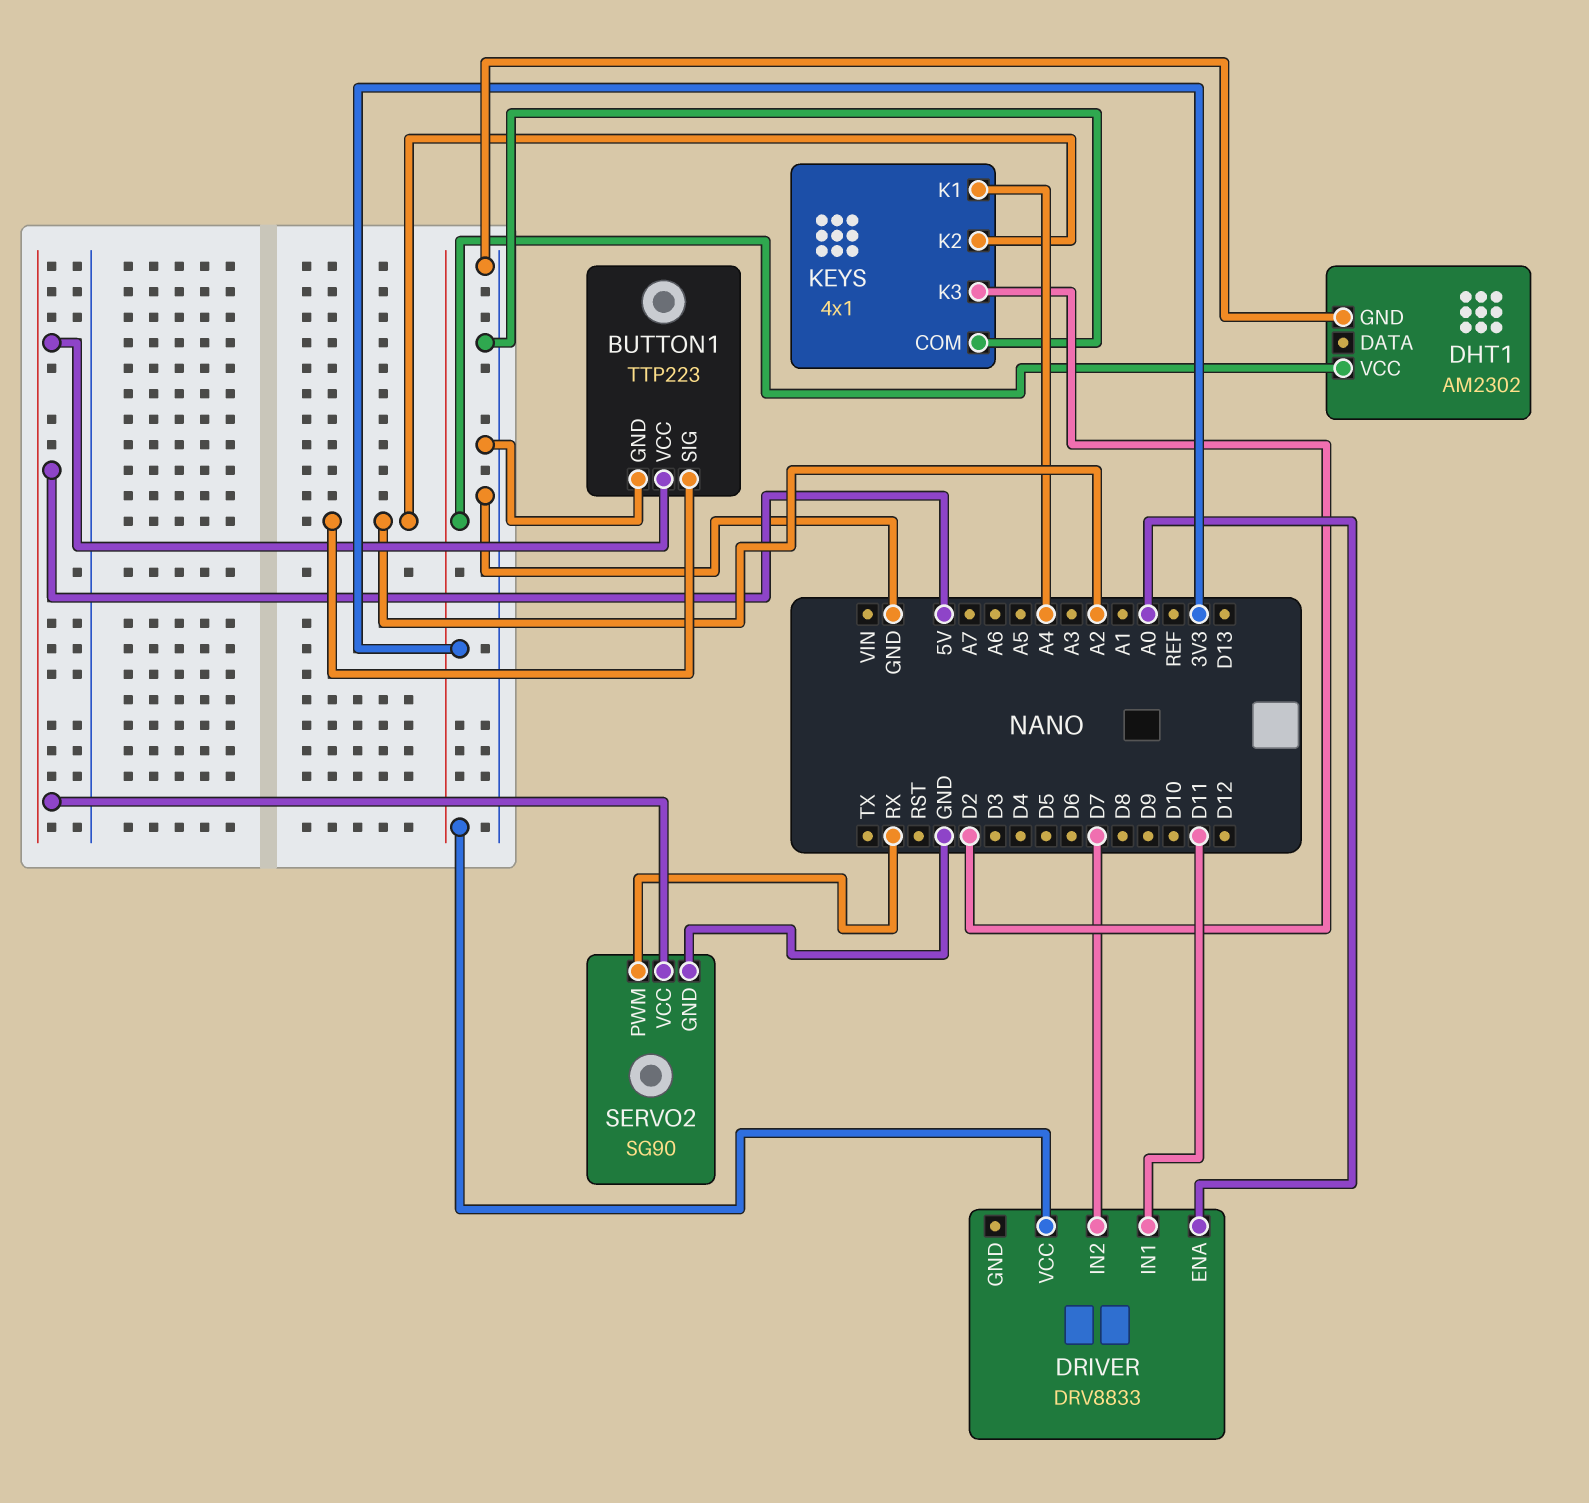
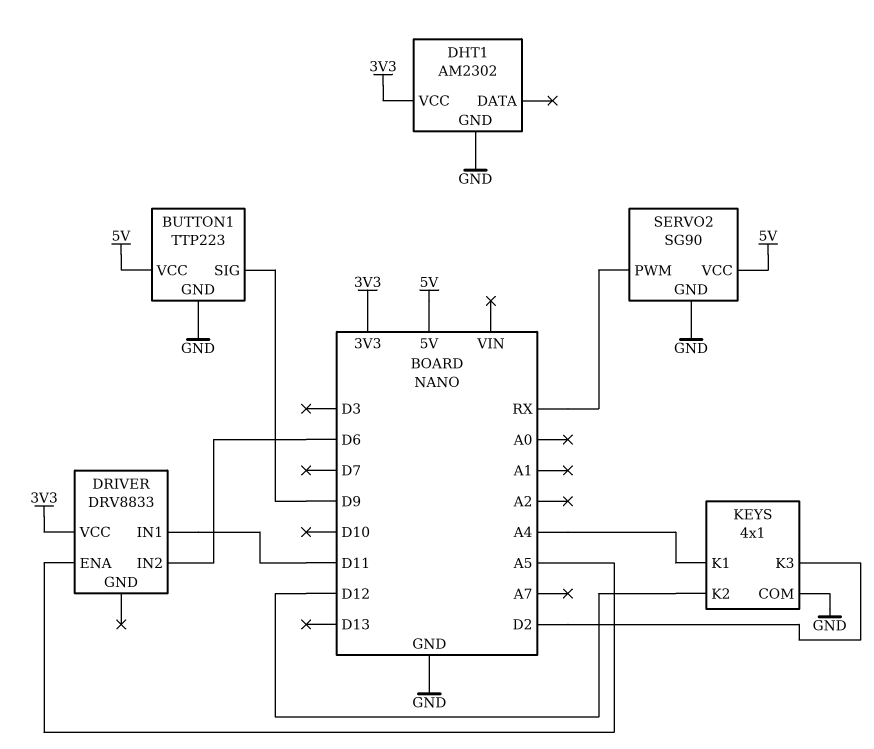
BUTTON1 pin SIG: A2 -> D9
DRIVER pin ENA: A0 -> A5
DRIVER pin IN2: D7 -> D6
KEYS pin K2: A2 -> D12

